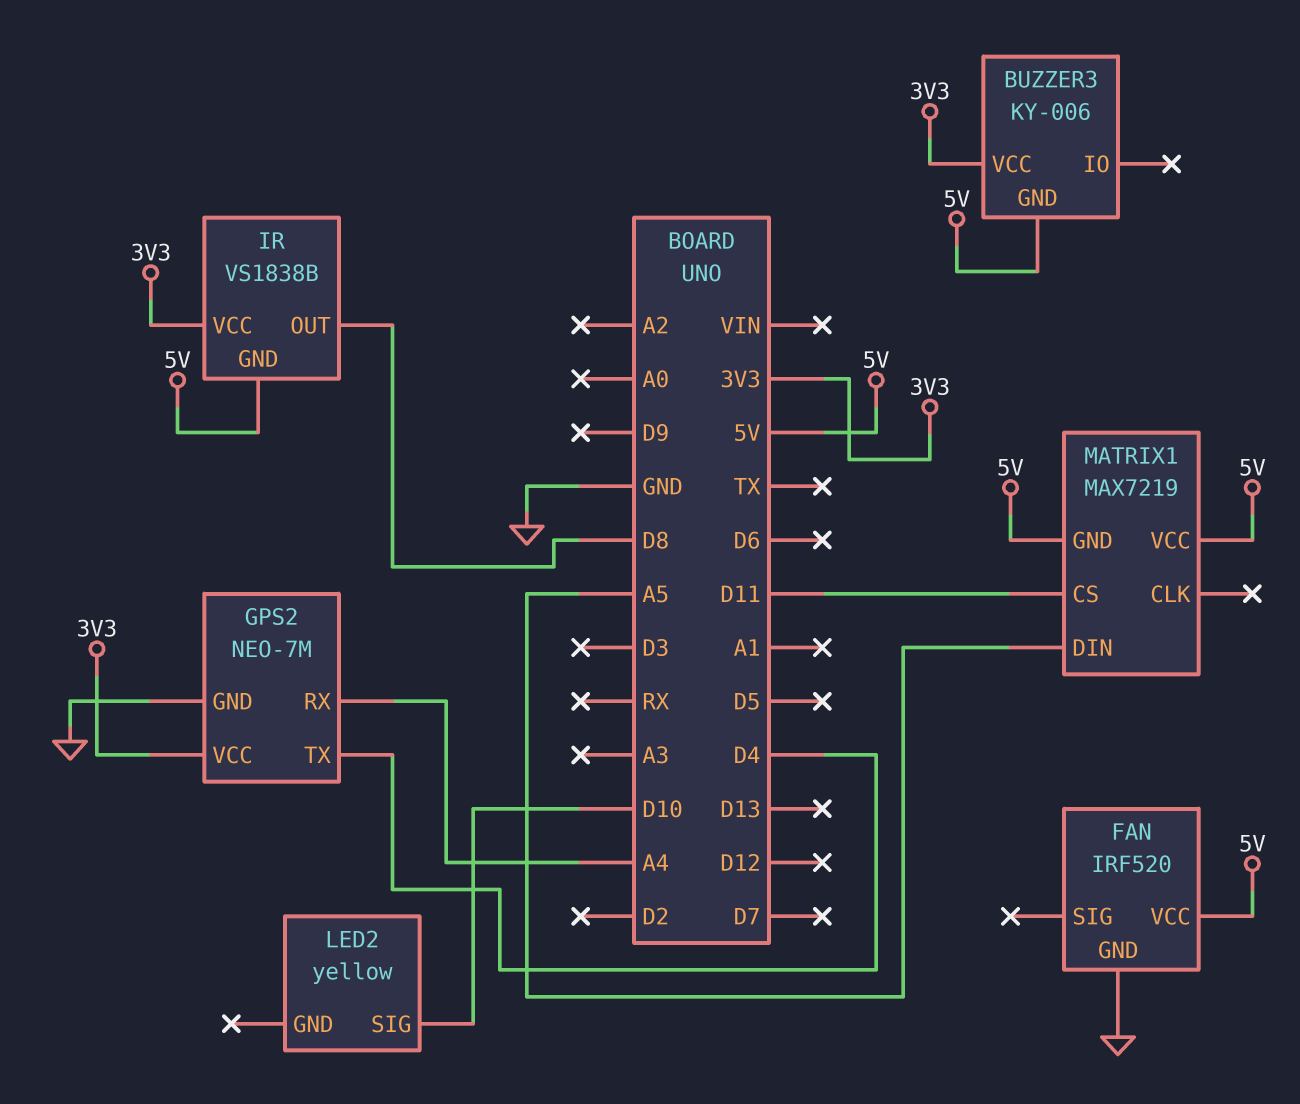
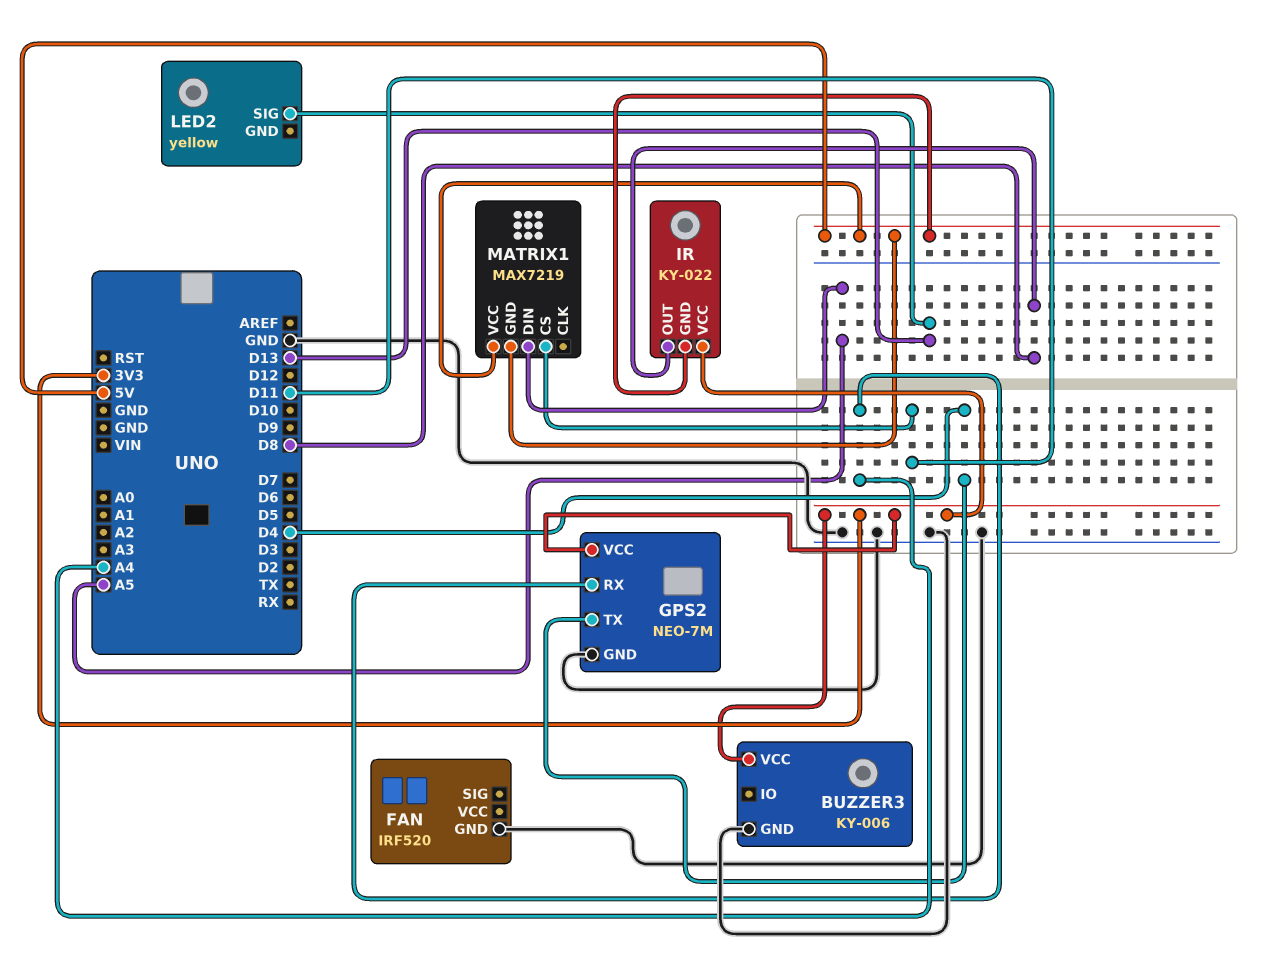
BUZZER3 pin GND: 5V -> GND
FAN pin VCC: 5V -> none
IR: VS1838B -> KY-022
LED2 pin SIG: D10 -> D13

